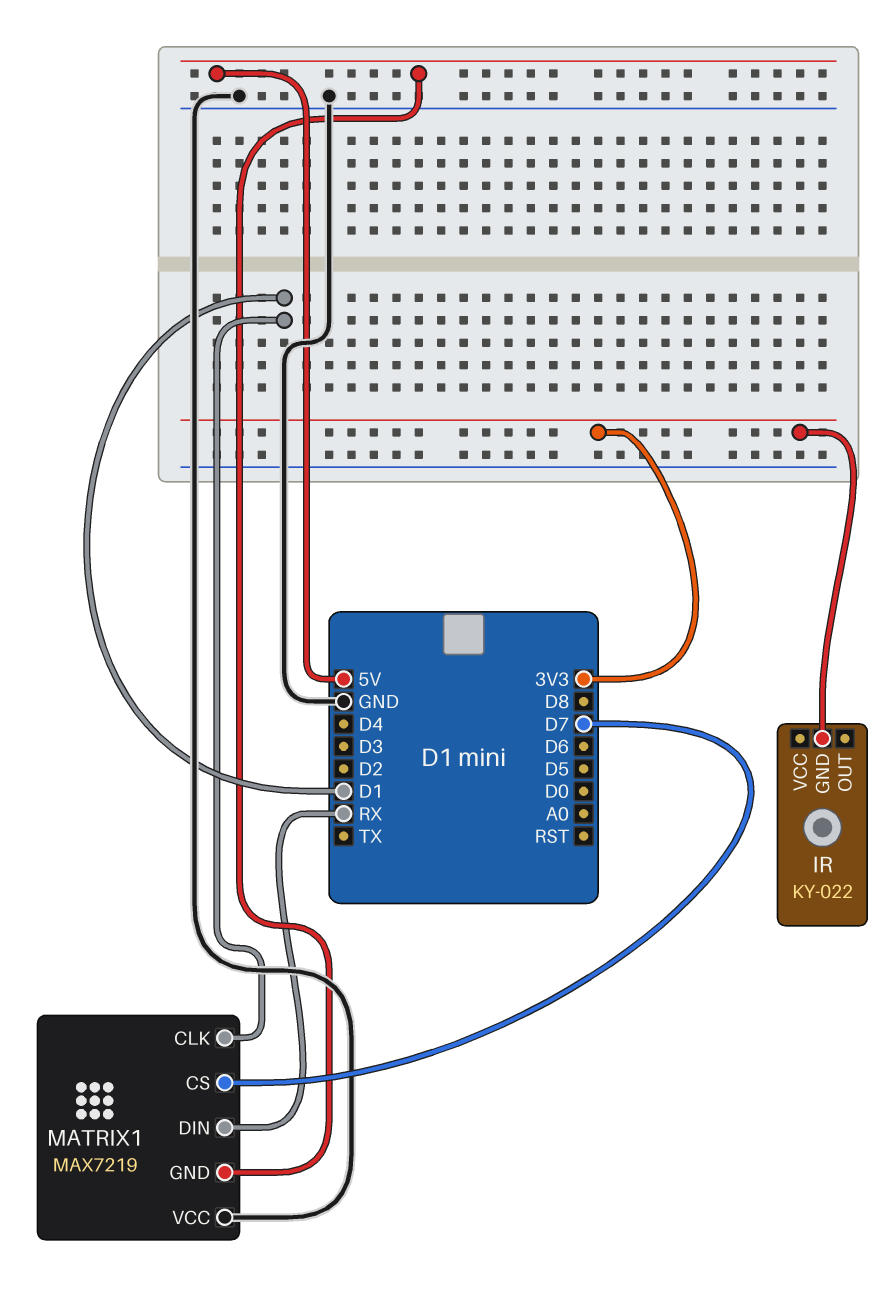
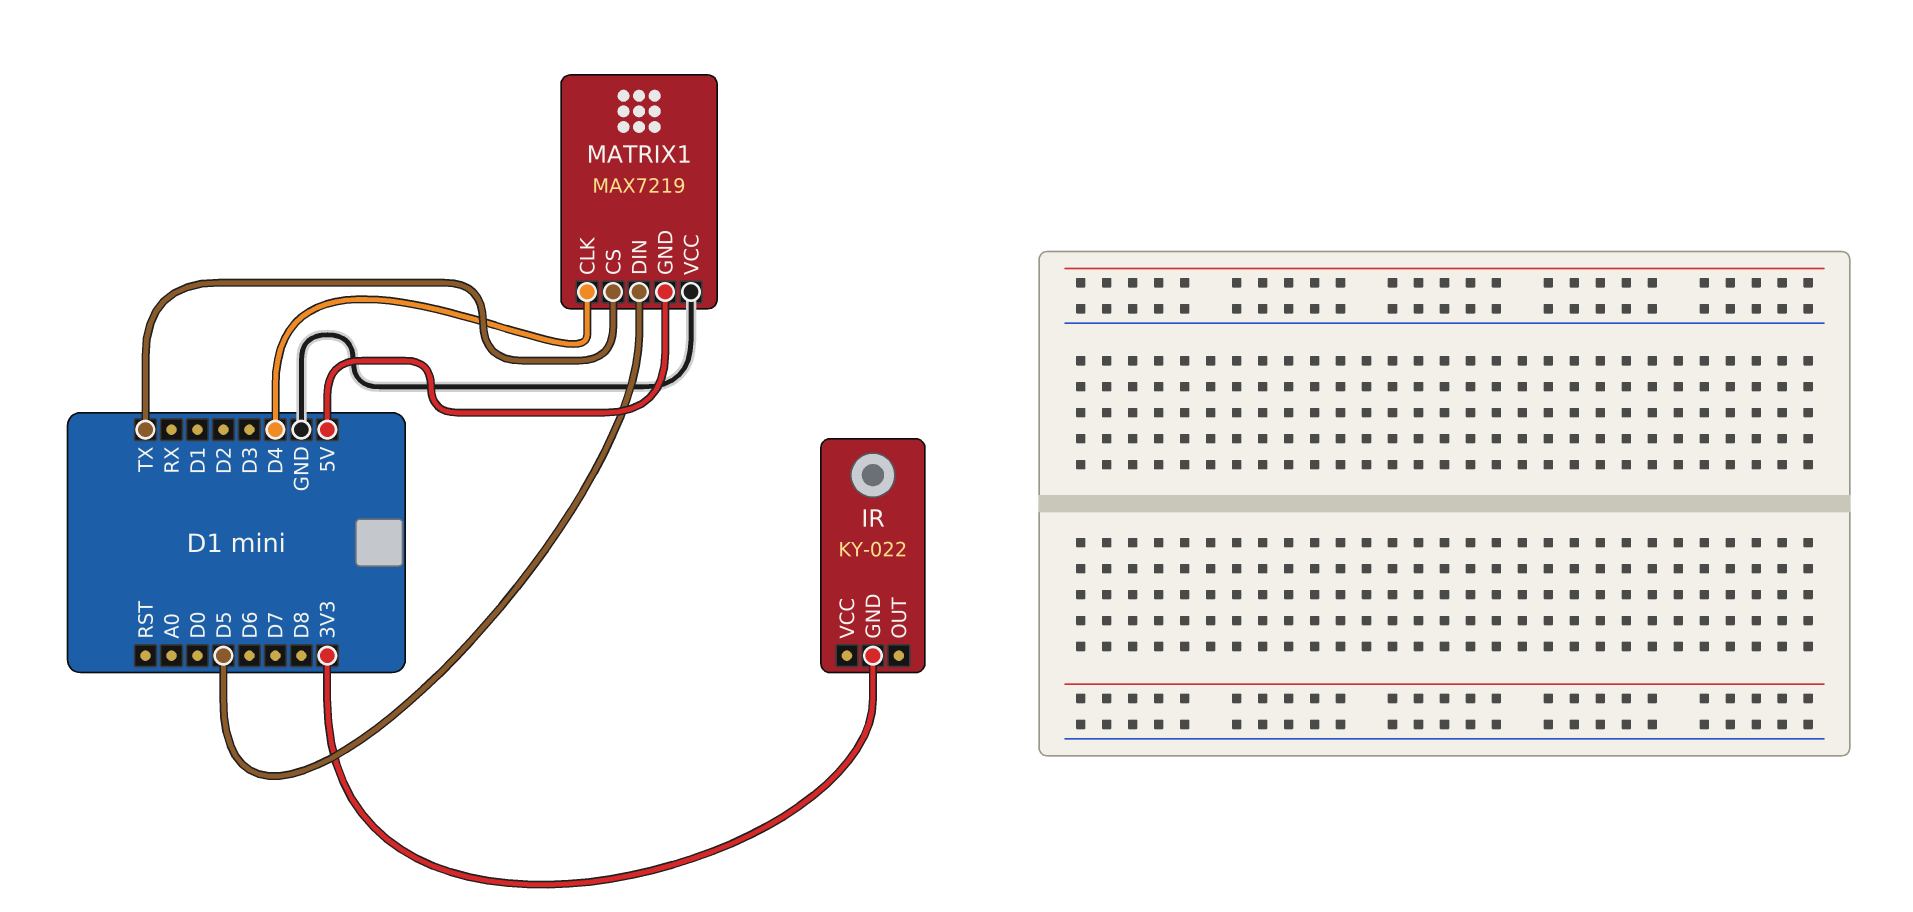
MATRIX1 pin CLK: D1 -> D4
MATRIX1 pin CS: D7 -> TX
MATRIX1 pin DIN: RX -> D5

